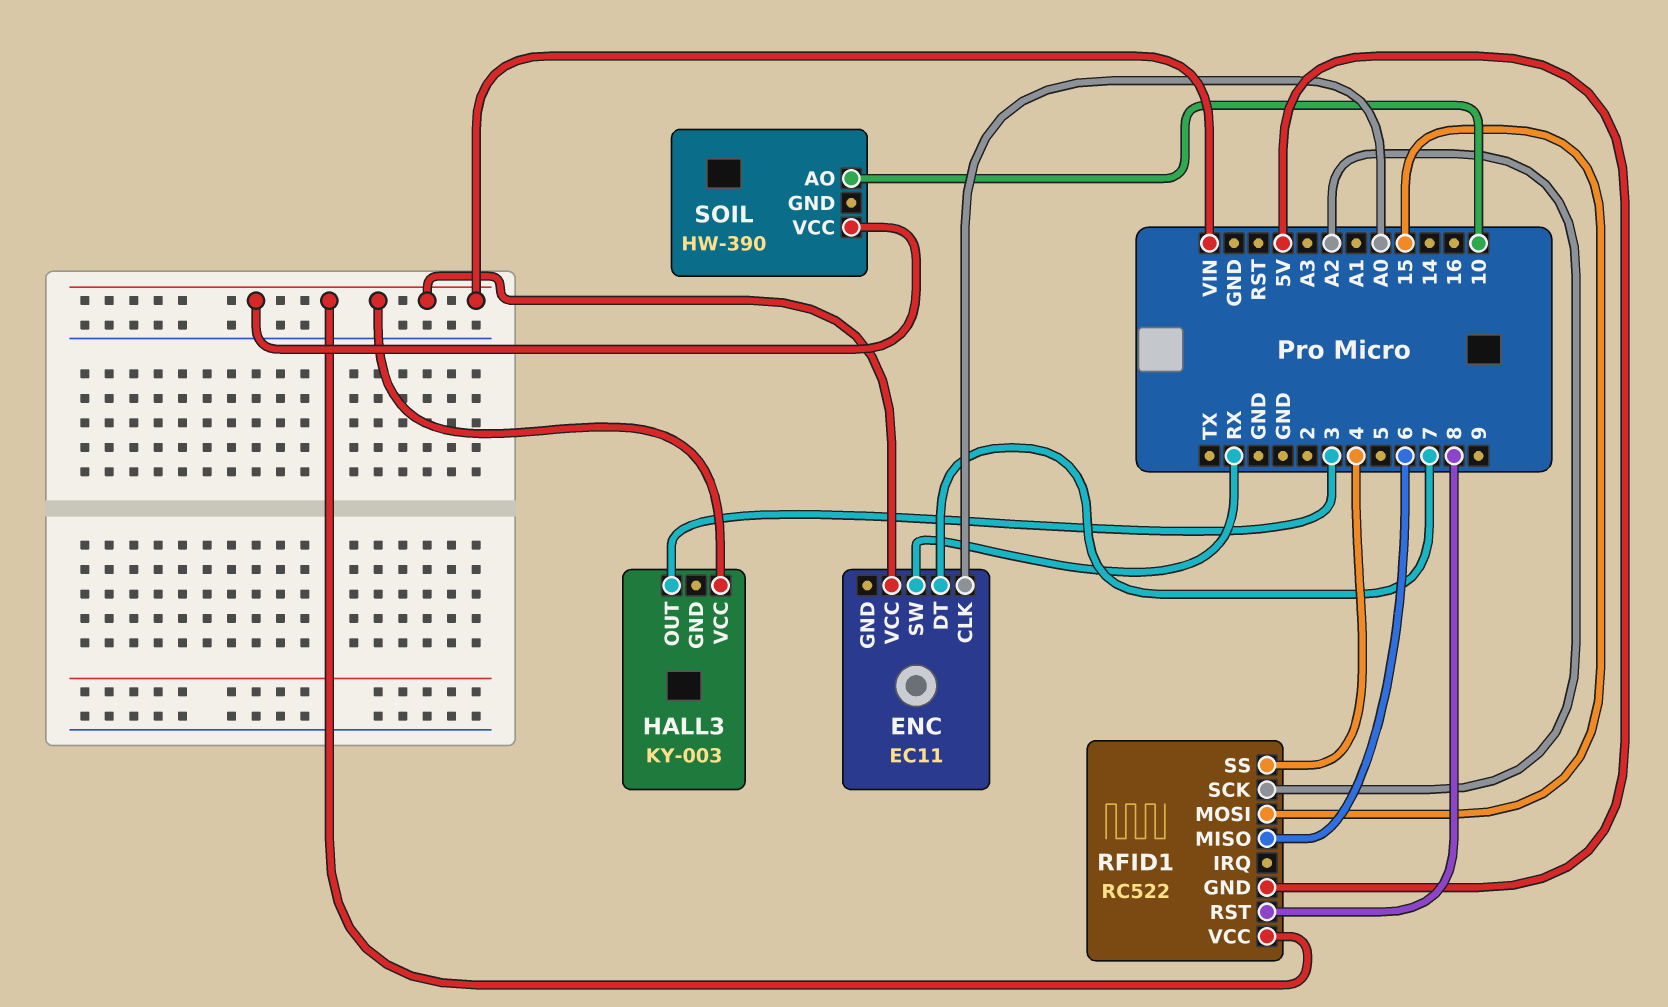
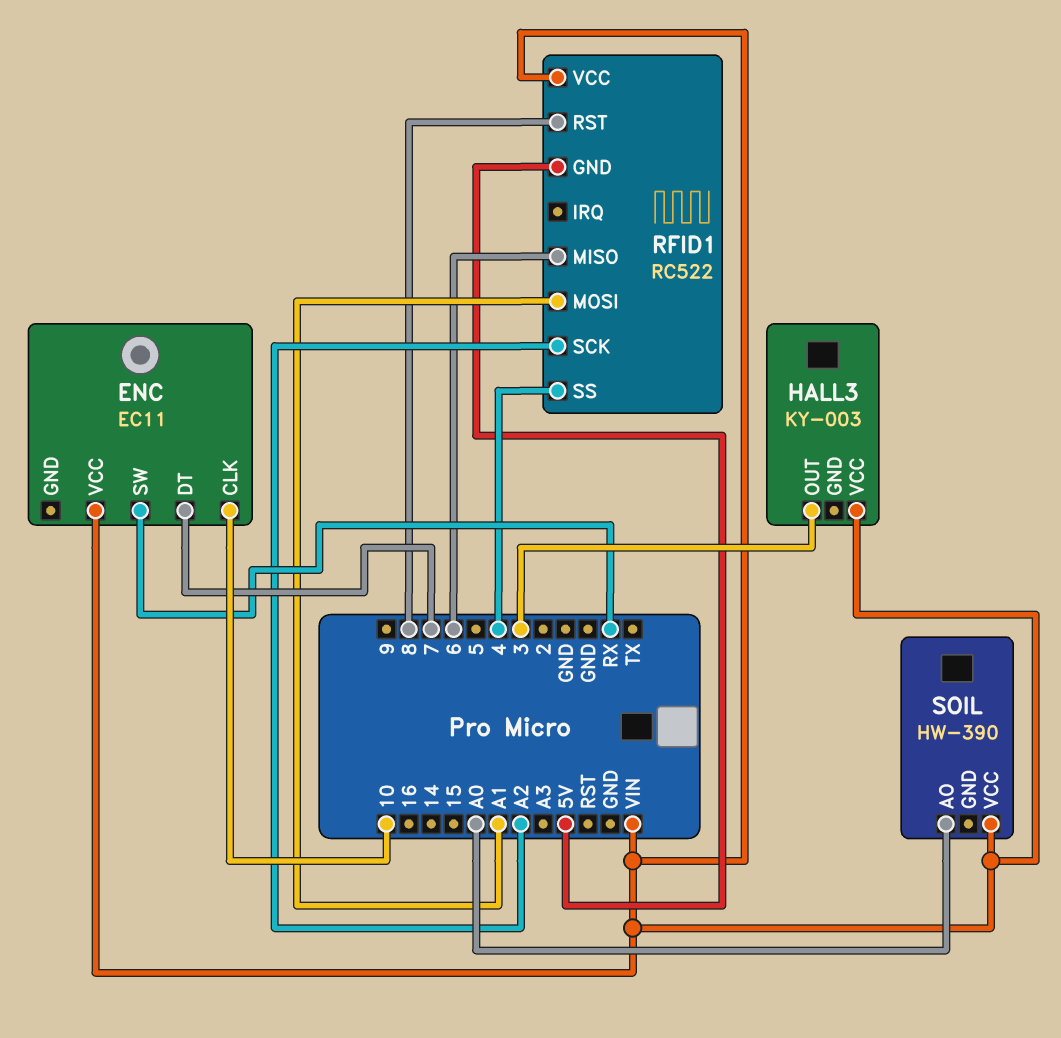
ENC pin CLK: A0 -> 10
RFID1 pin MOSI: 15 -> A1
SOIL pin AO: 10 -> A0

